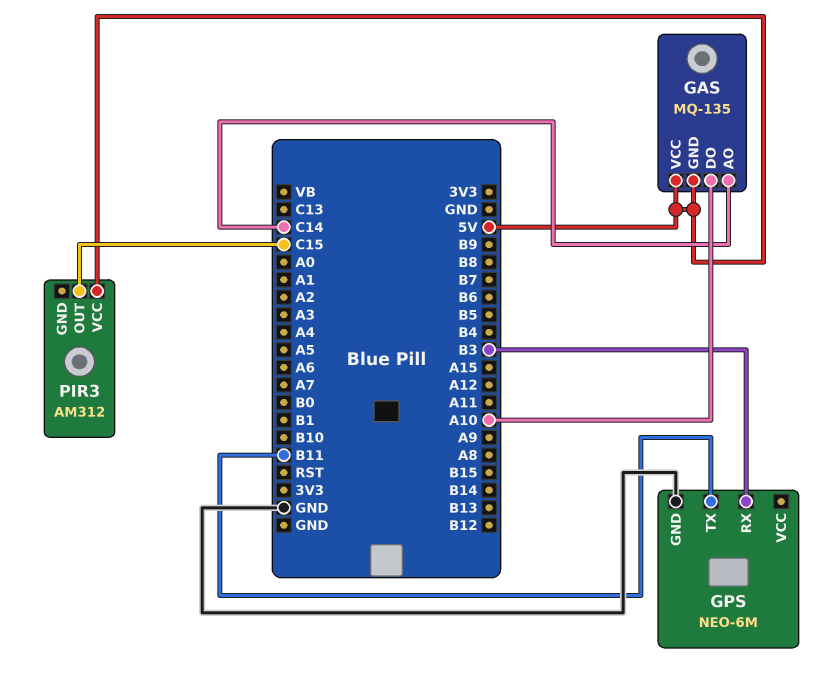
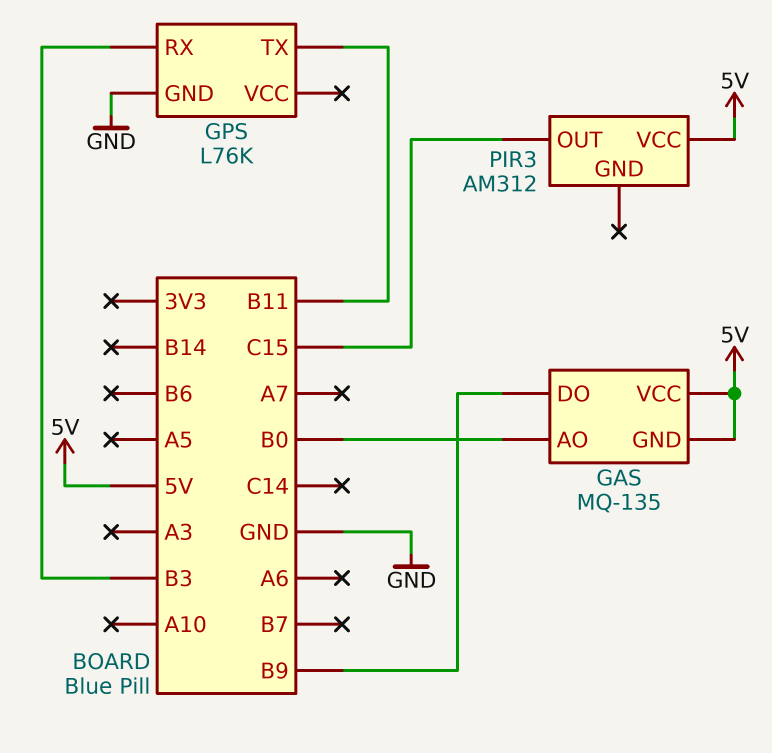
GAS pin AO: C14 -> B0
GAS pin DO: A10 -> B9
GPS: NEO-6M -> L76K

